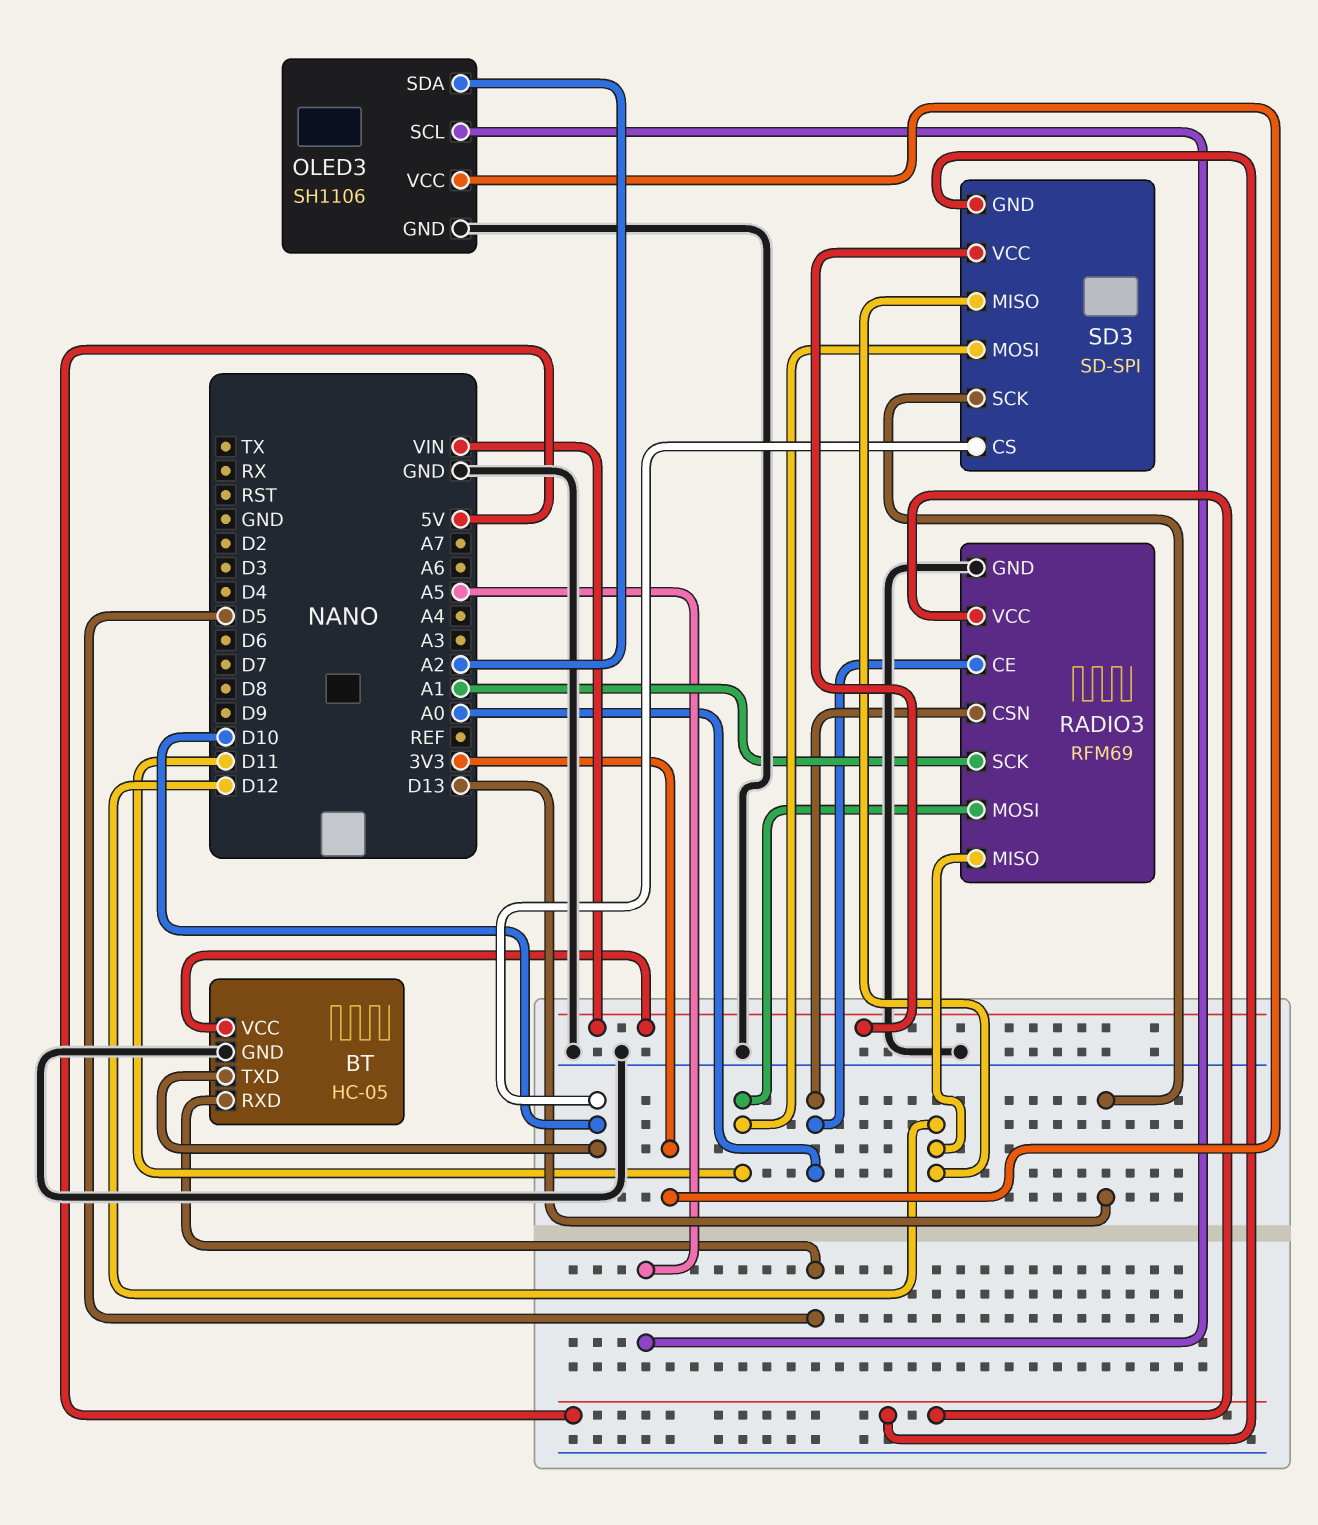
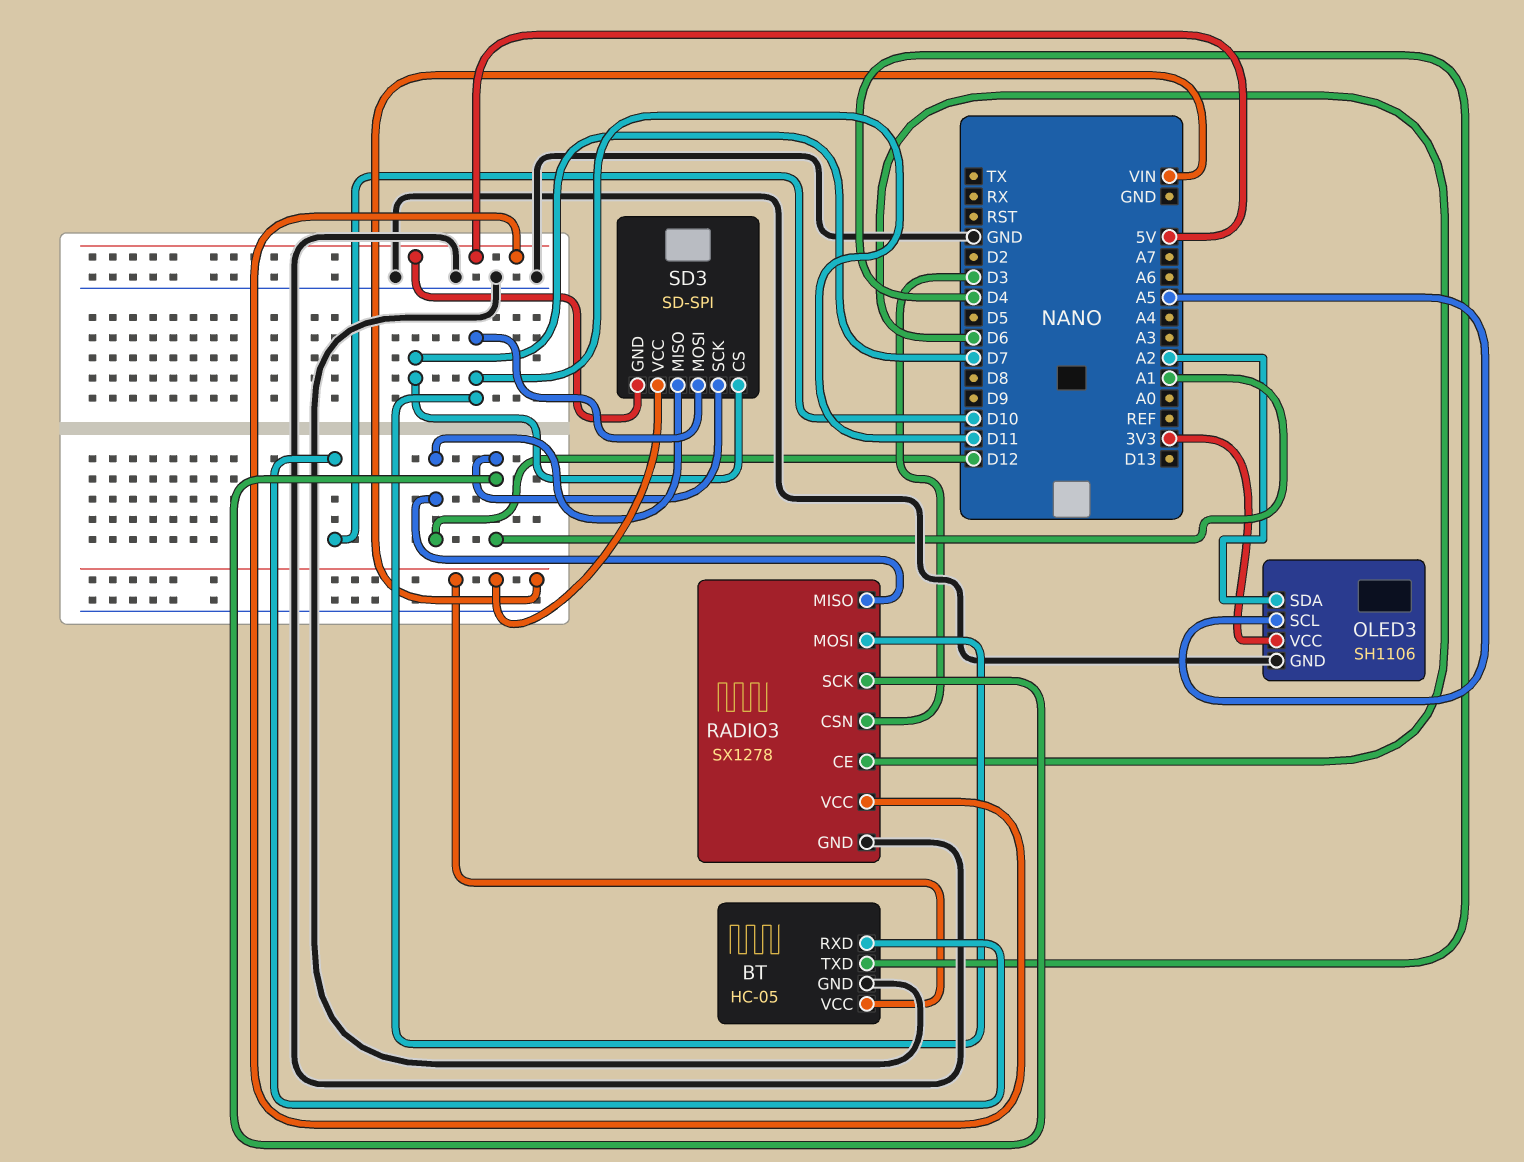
BT pin RXD: D5 -> D10
BT pin TXD: D10 -> D4
RADIO3: RFM69 -> SX1278
RADIO3 pin CE: A0 -> D6
RADIO3 pin CSN: A0 -> D3
SD3 pin CS: D10 -> D7
SD3 pin SCK: D13 -> A1

